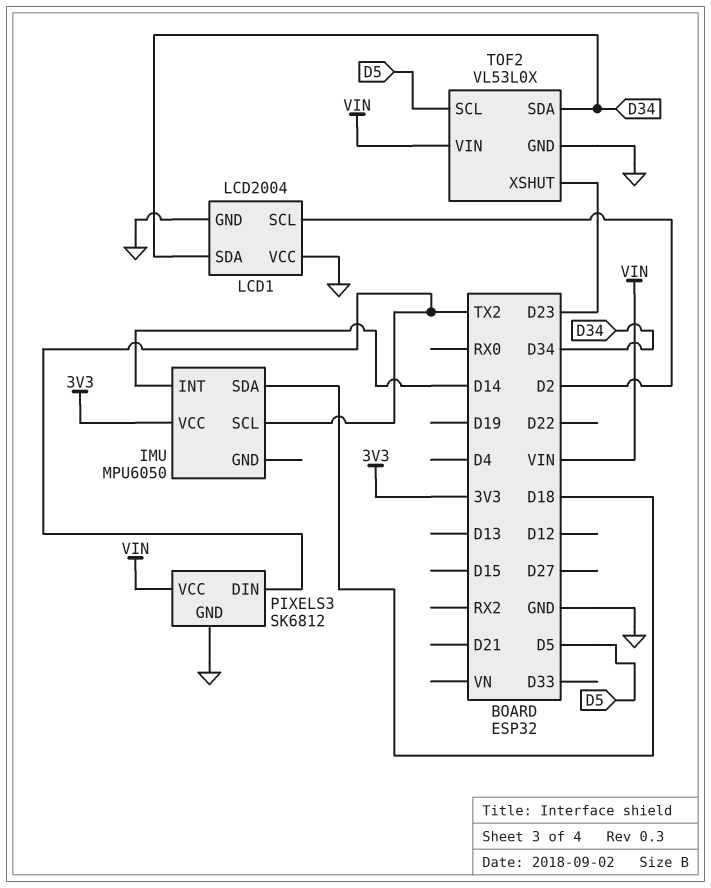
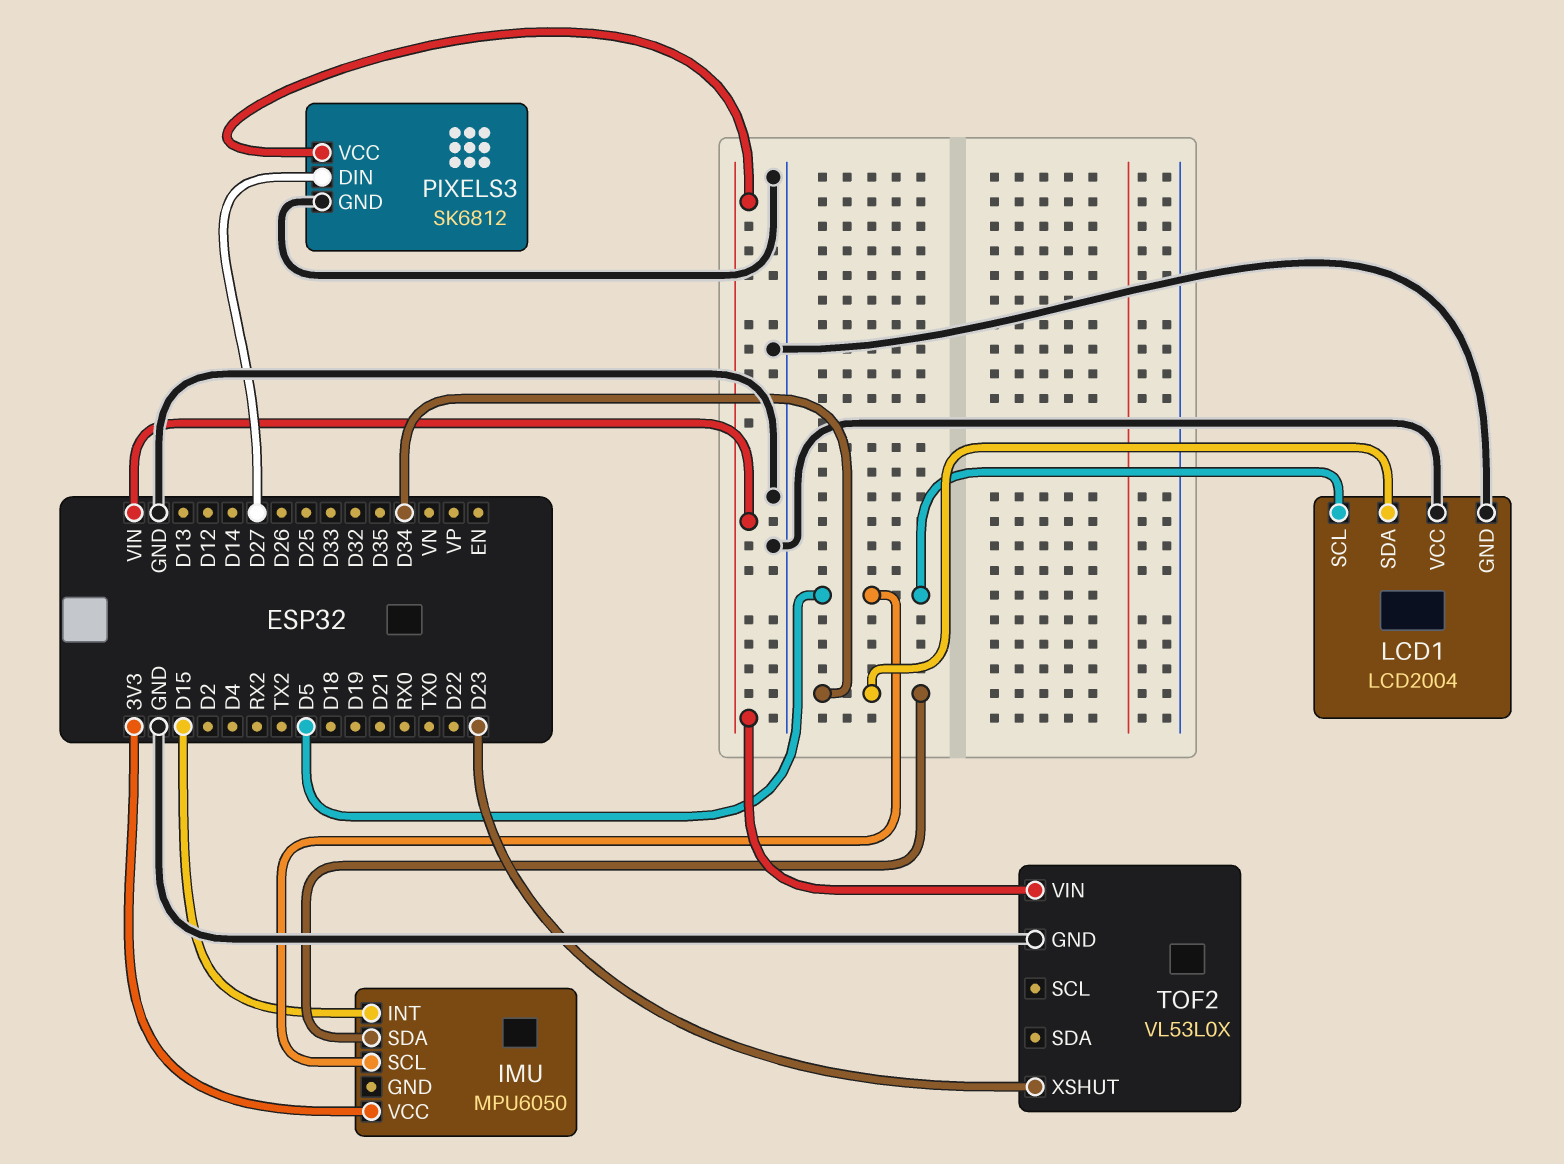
IMU pin INT: D14 -> D15
IMU pin SCL: TX2 -> D5
IMU pin SDA: D18 -> D34
LCD1 pin SCL: D2 -> D5
PIXELS3 pin DIN: TX2 -> D27
TOF2 pin SCL: D5 -> none
TOF2 pin SDA: D34 -> none

